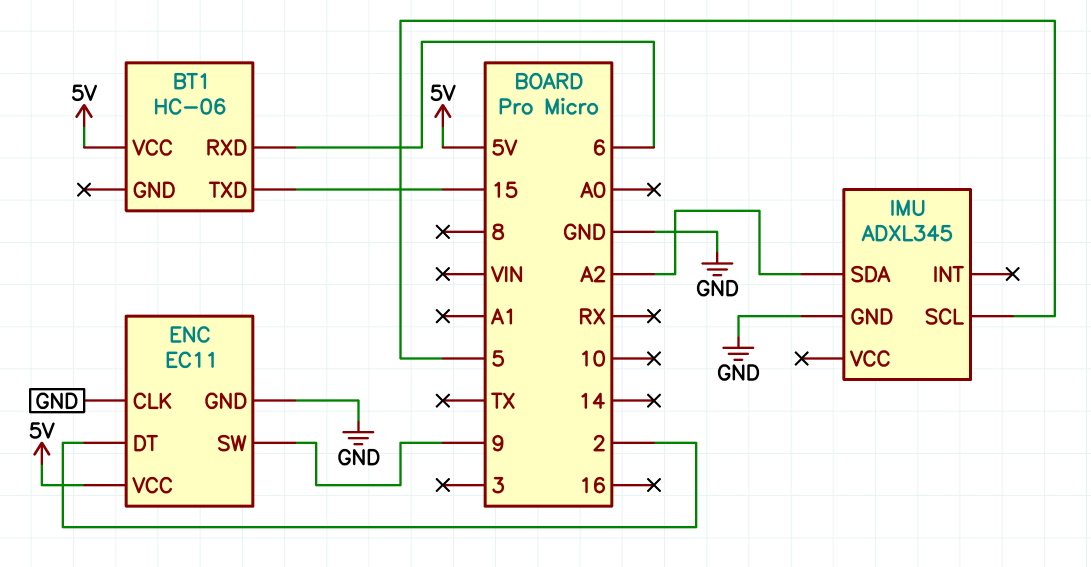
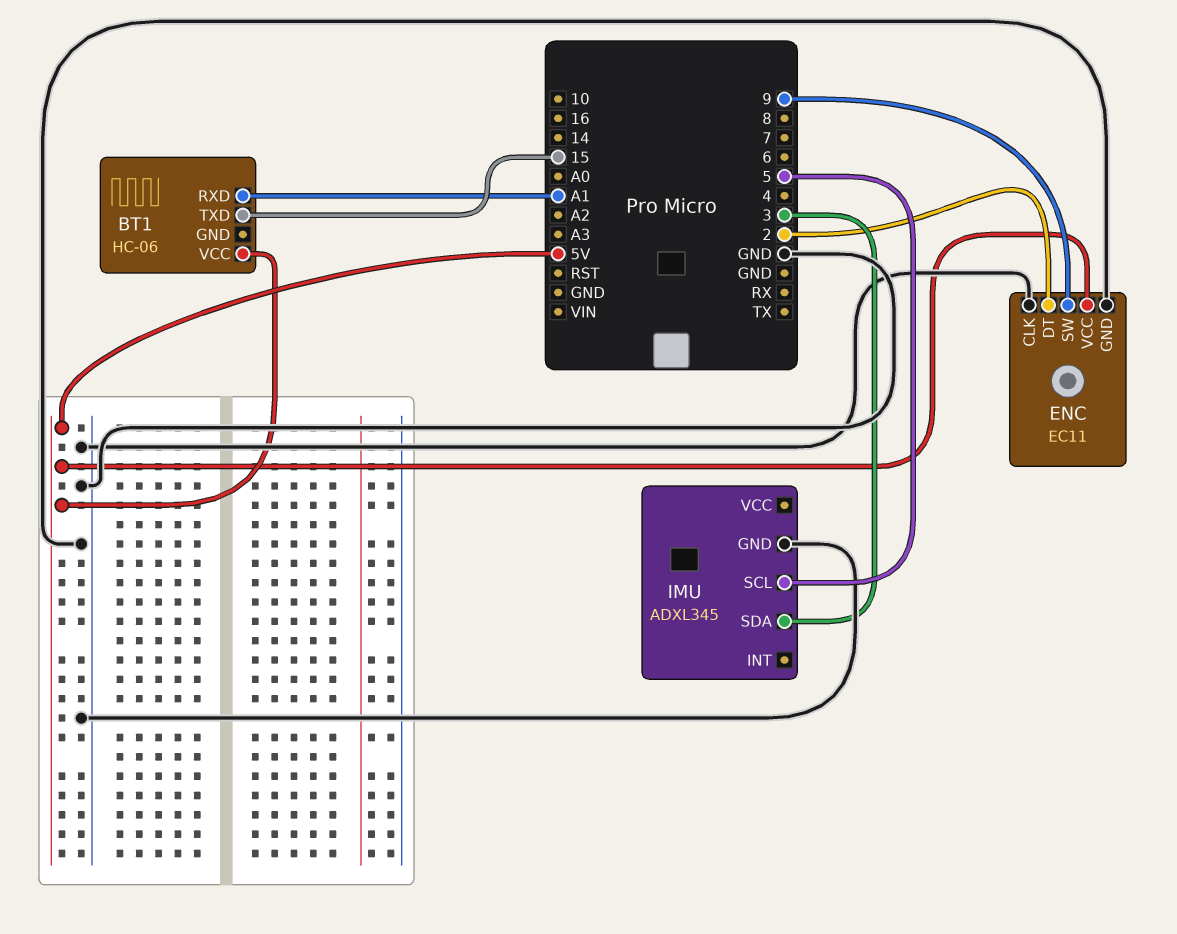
BT1 pin RXD: 6 -> A1
IMU pin SDA: A2 -> 3

